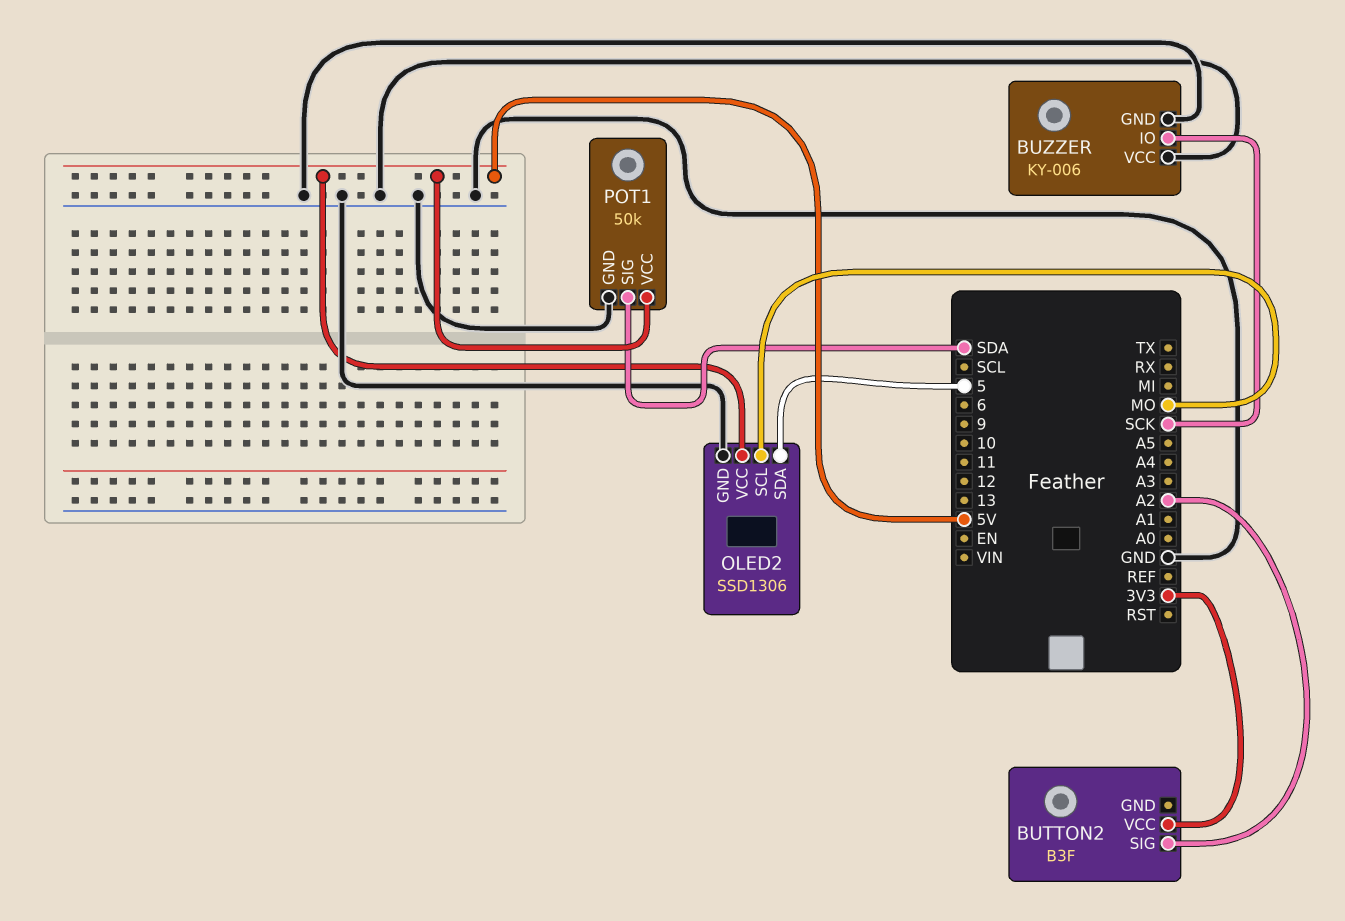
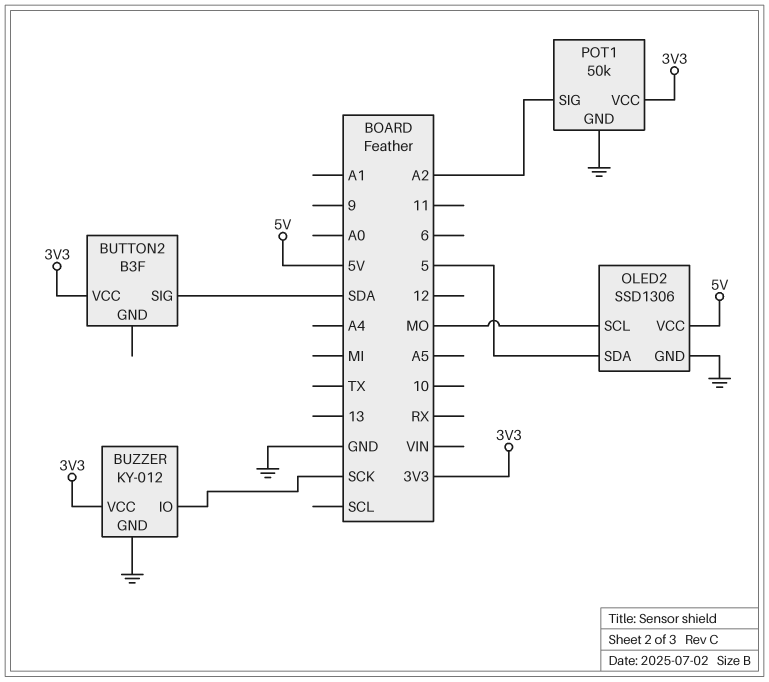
BUTTON2 pin SIG: A2 -> SDA
BUZZER: KY-006 -> KY-012
BUZZER pin VCC: GND -> 3V3
POT1 pin SIG: SDA -> A2
POT1 pin VCC: 5V -> 3V3

